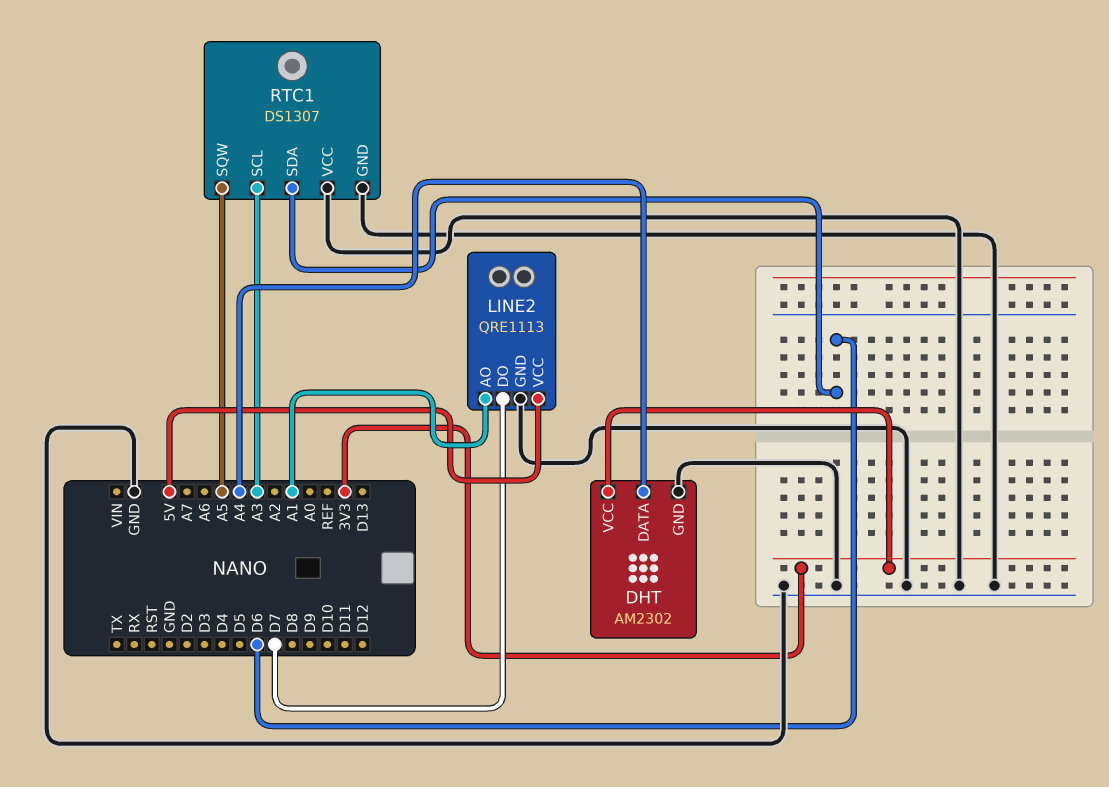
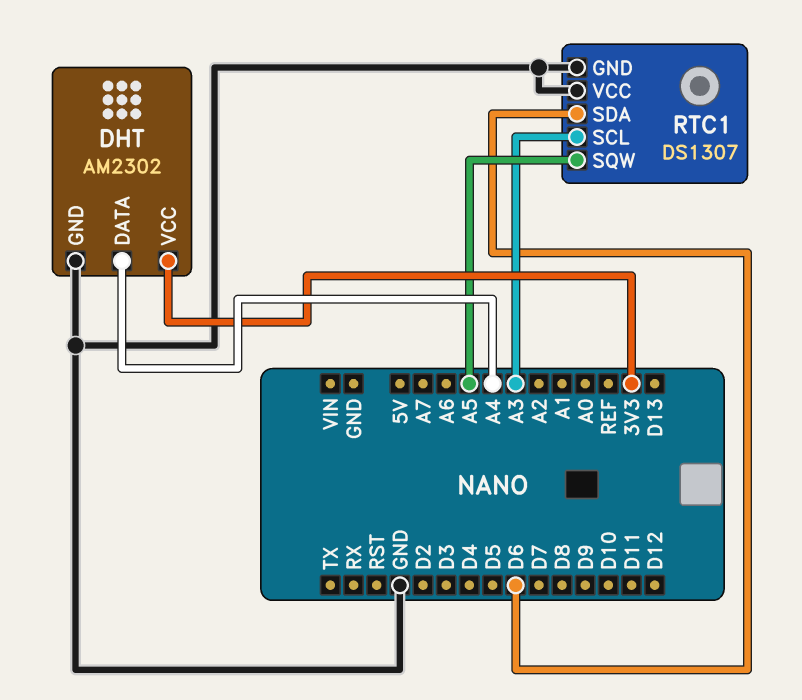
LINE2: QRE1113 -> none
LINE2 pin AO: A1 -> none
LINE2 pin DO: D7 -> none
LINE2 pin GND: GND -> none
LINE2 pin VCC: 5V -> none

